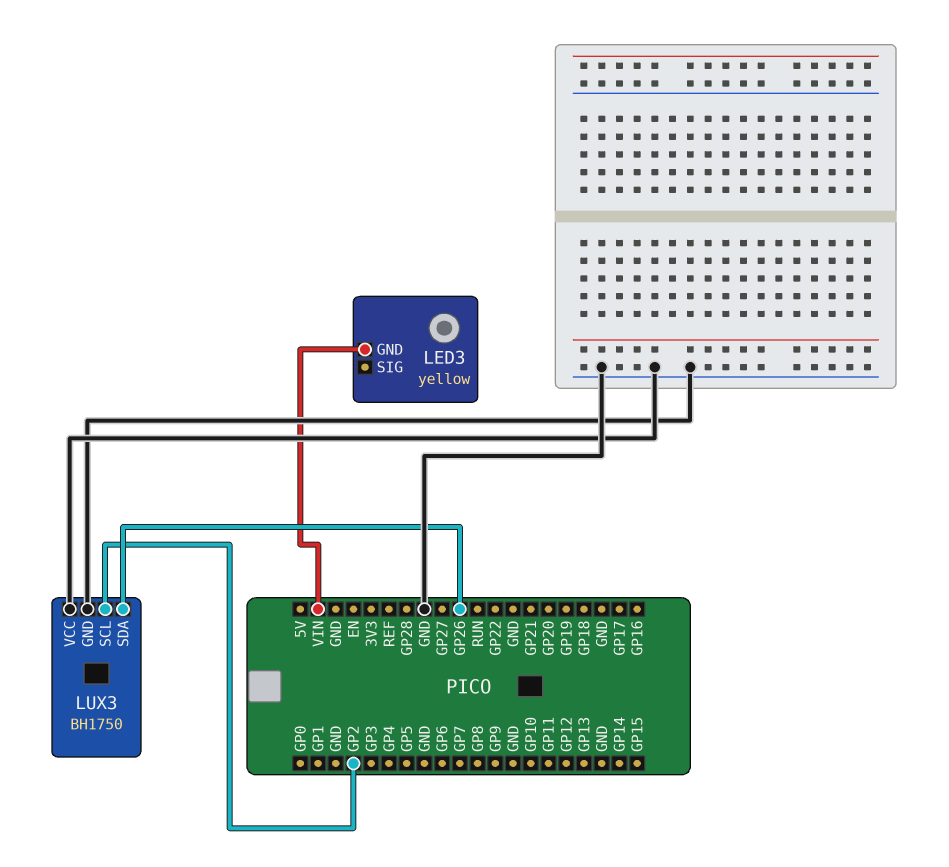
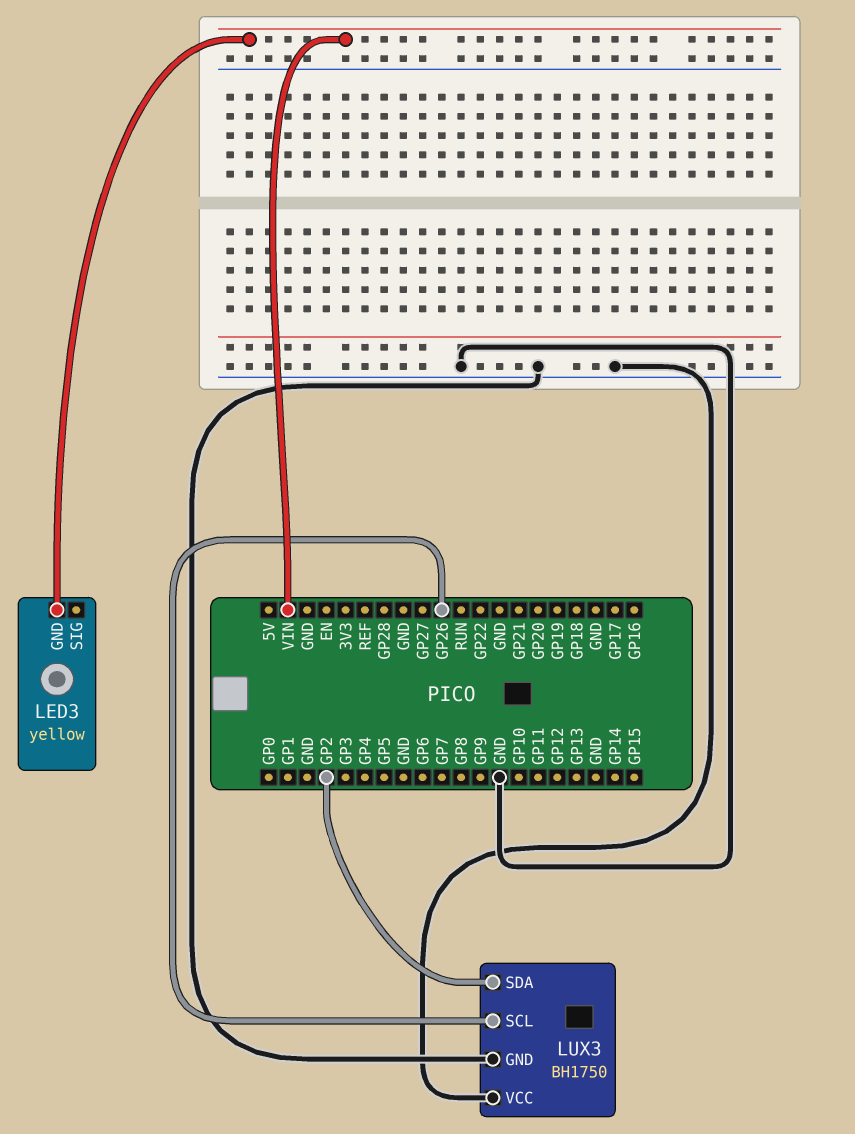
LUX3 pin SCL: GP2 -> GP26
LUX3 pin SDA: GP26 -> GP2

